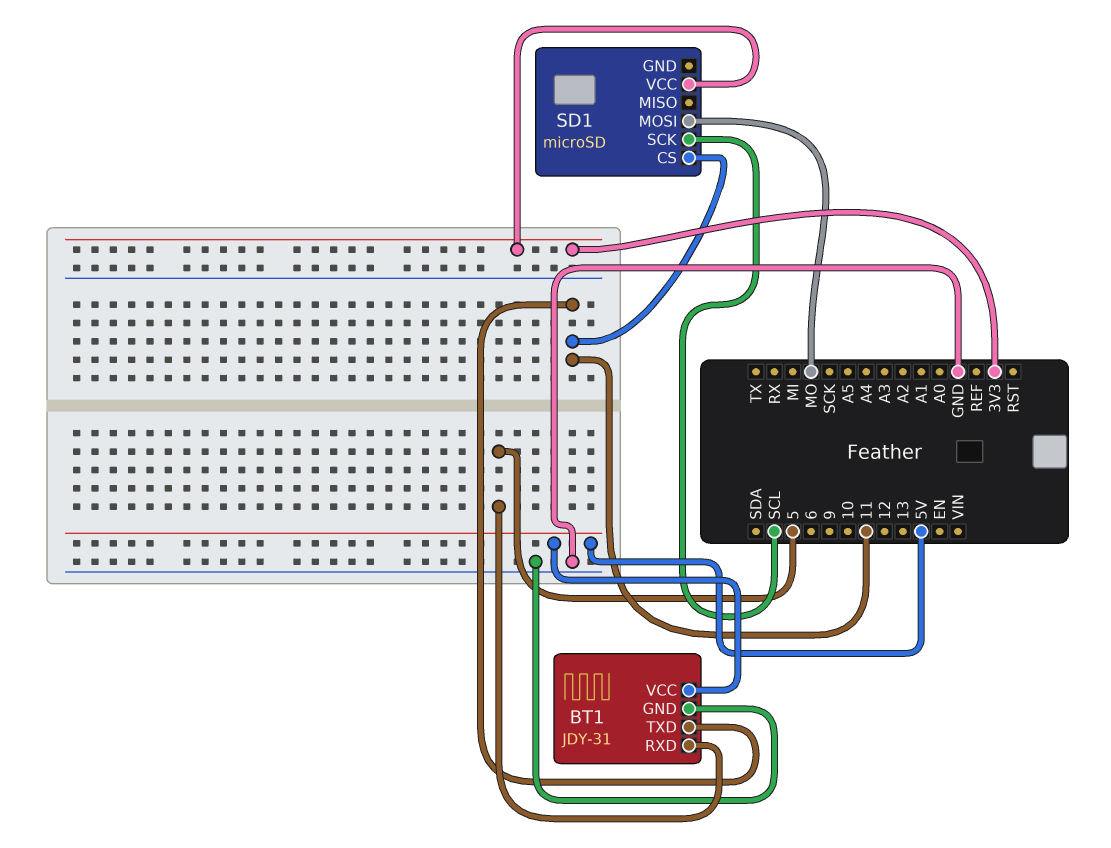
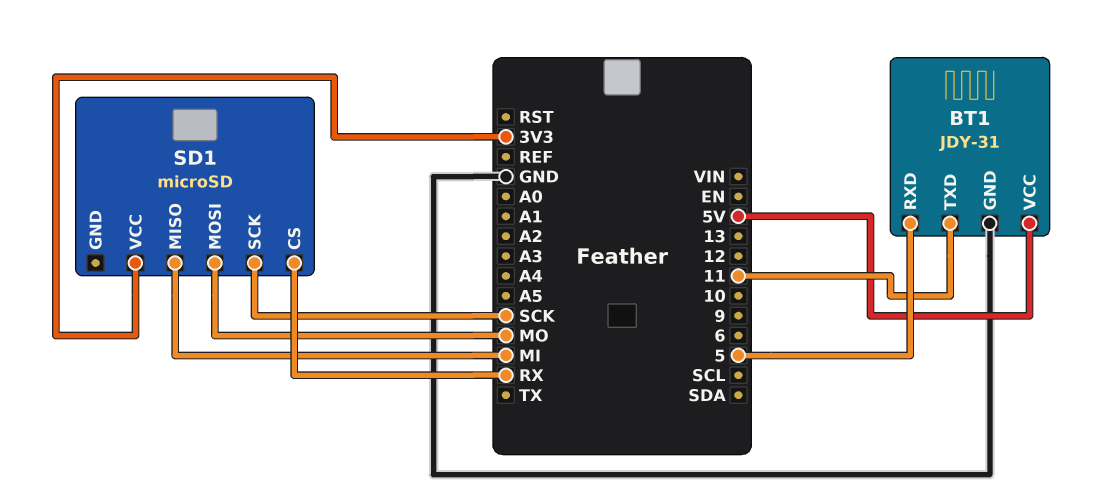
SD1 pin CS: 11 -> RX
SD1 pin MISO: none -> MI
SD1 pin SCK: SCL -> SCK

